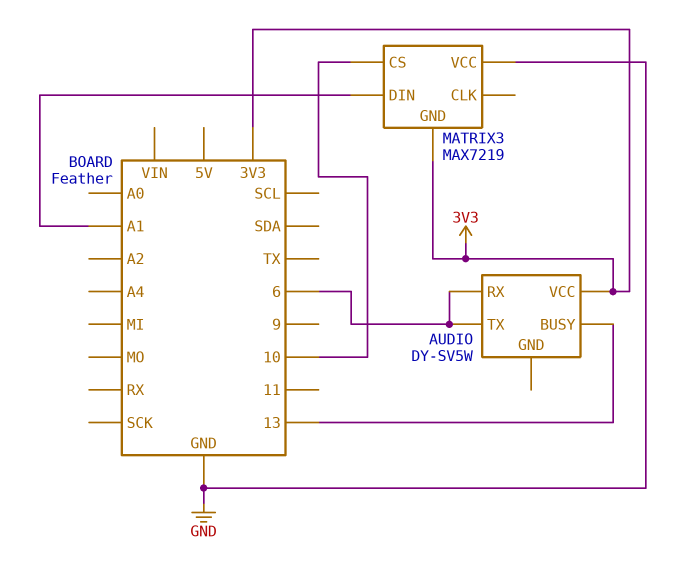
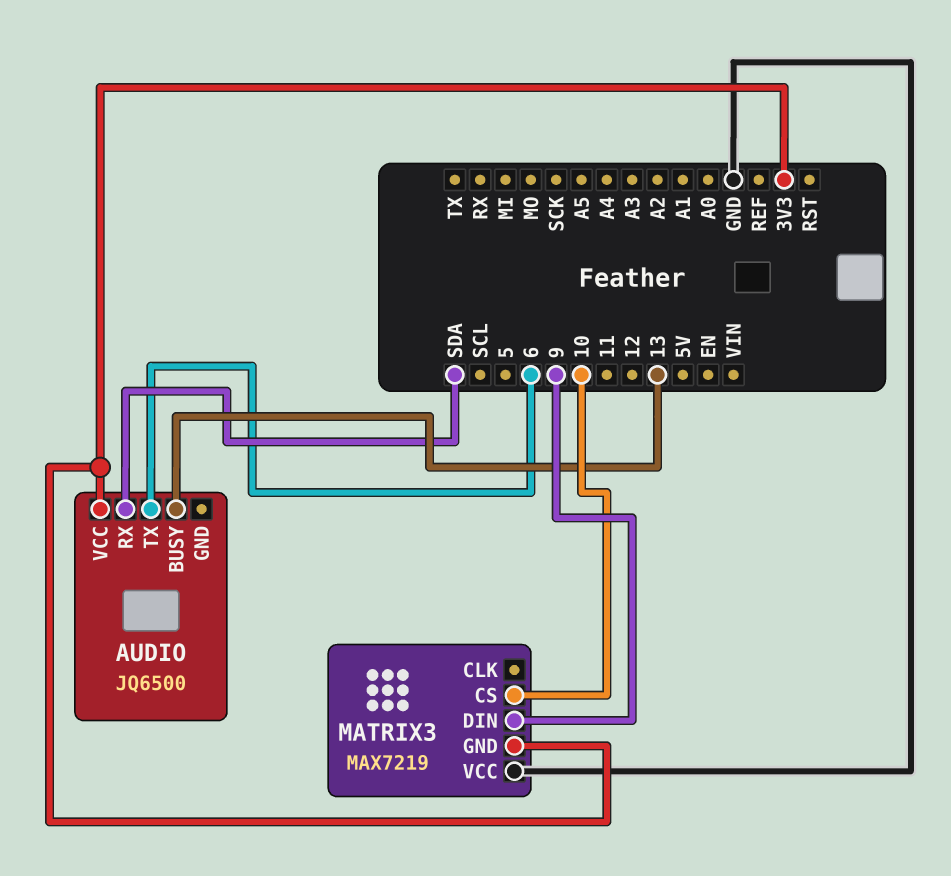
AUDIO: DY-SV5W -> JQ6500
AUDIO pin RX: 6 -> SDA
MATRIX3 pin DIN: A1 -> 9

